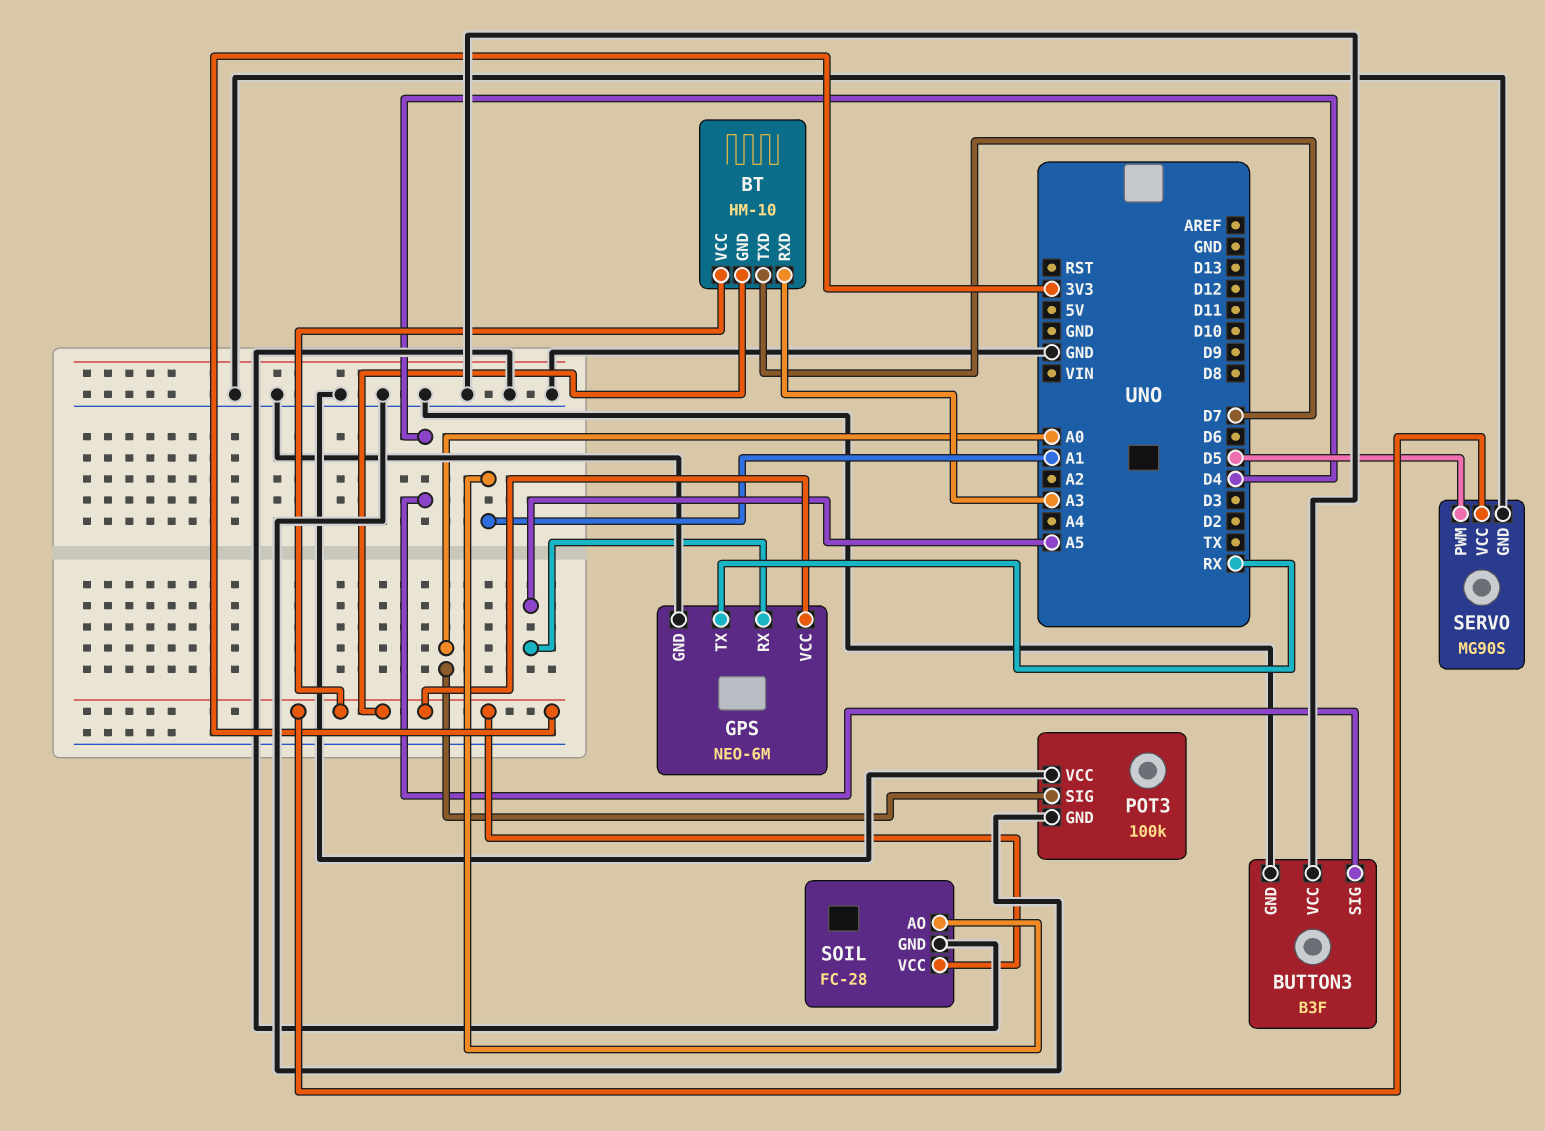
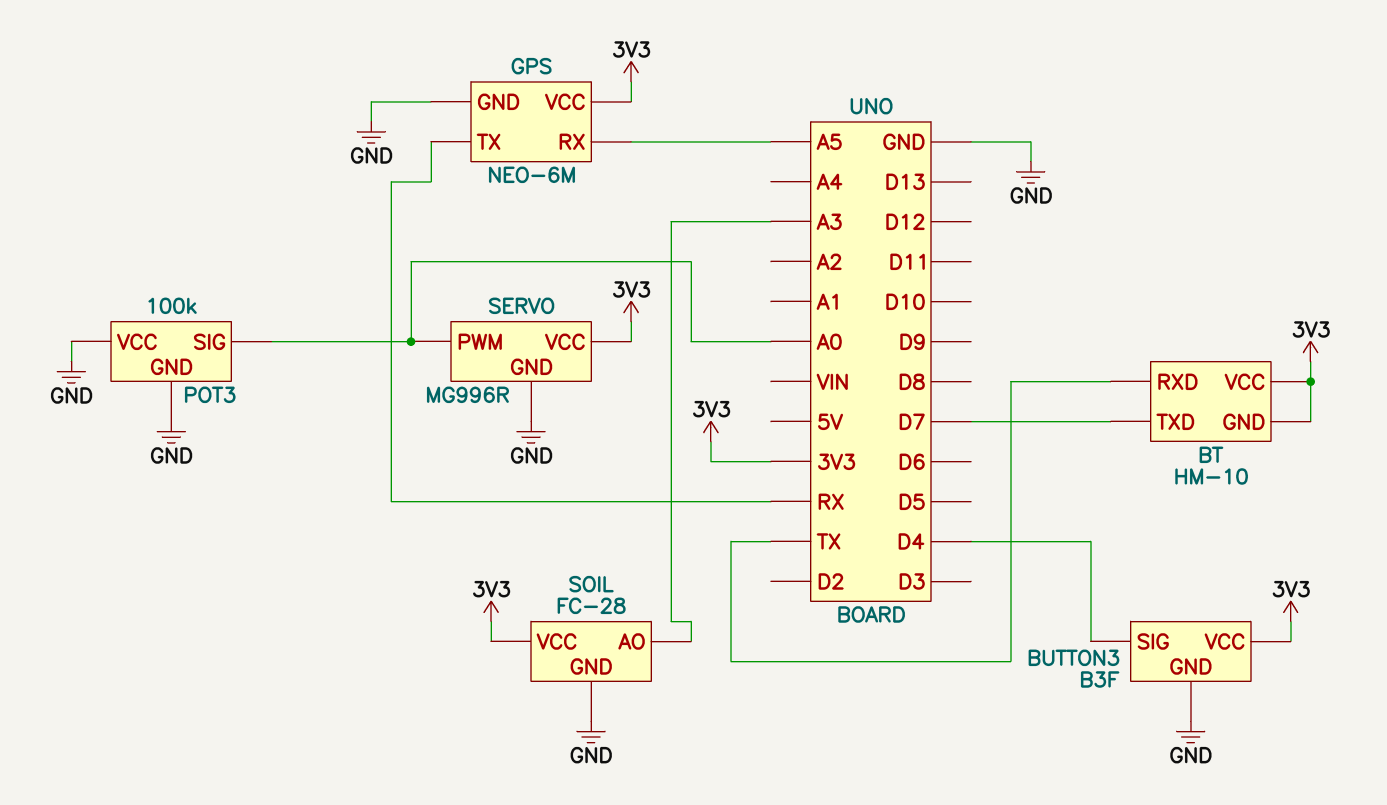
BT pin RXD: A3 -> TX
BUTTON3 pin VCC: GND -> 3V3
SERVO: MG90S -> MG996R
SERVO pin PWM: D5 -> A0
SOIL pin AO: A1 -> A3

